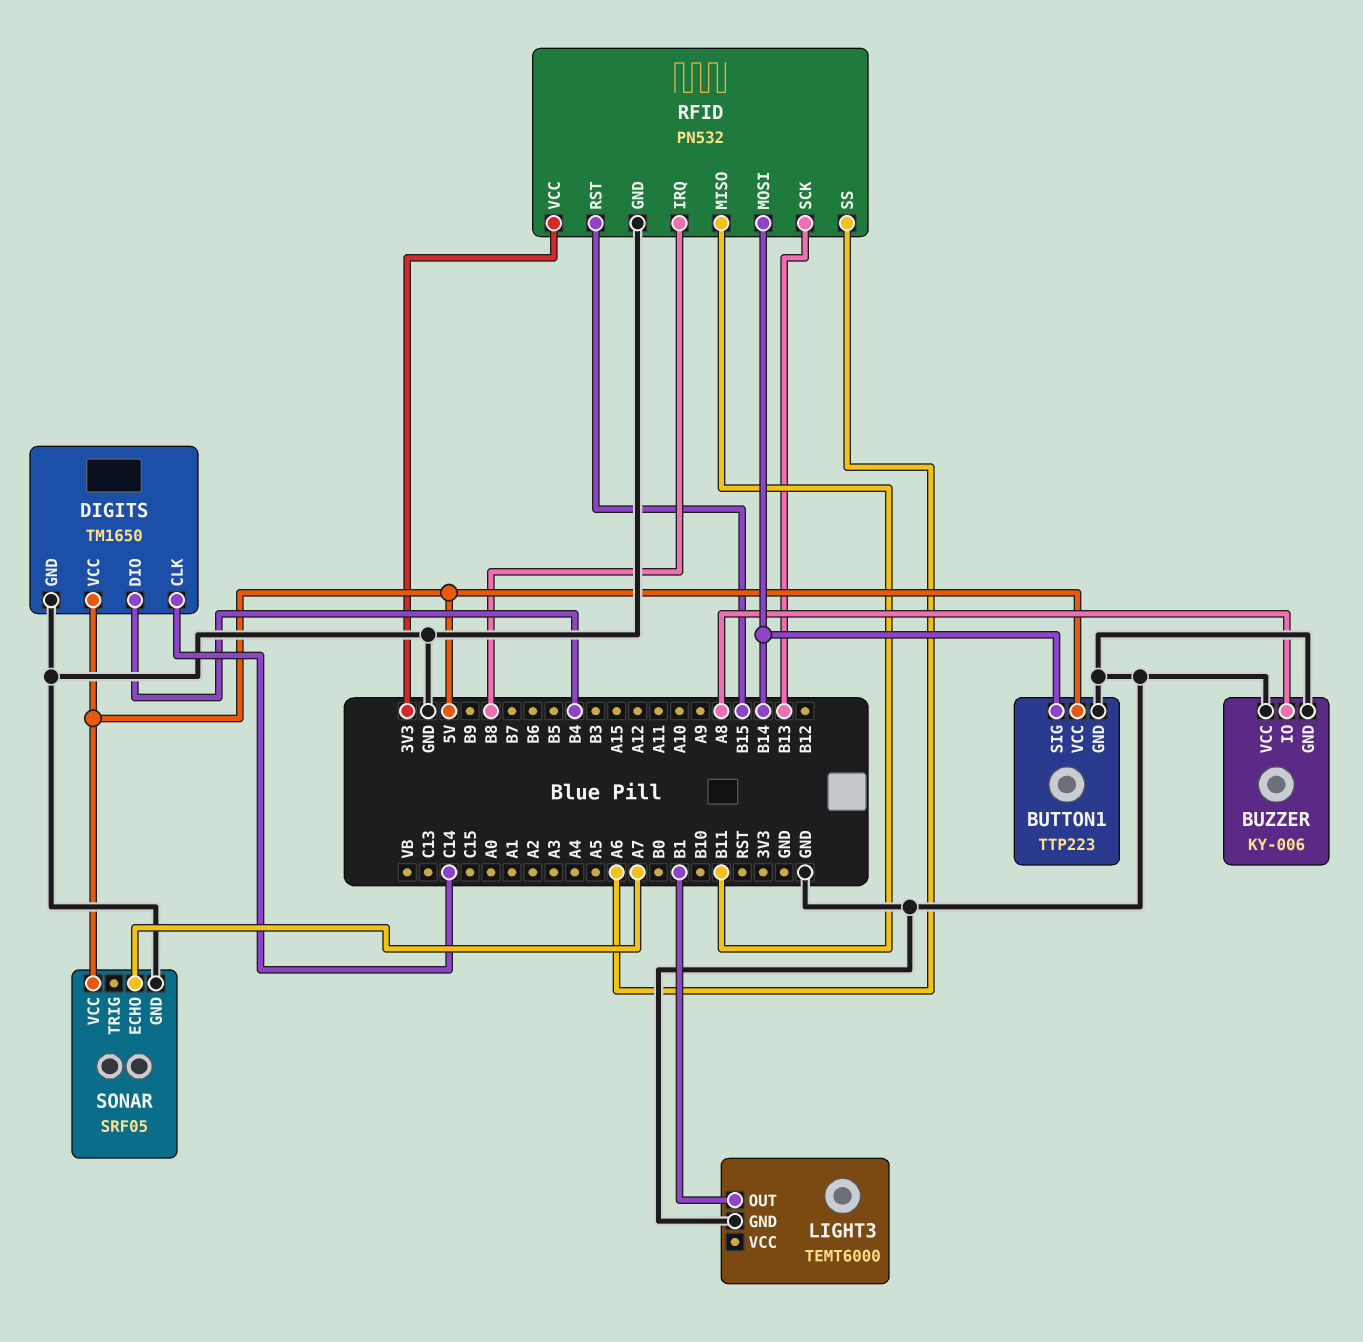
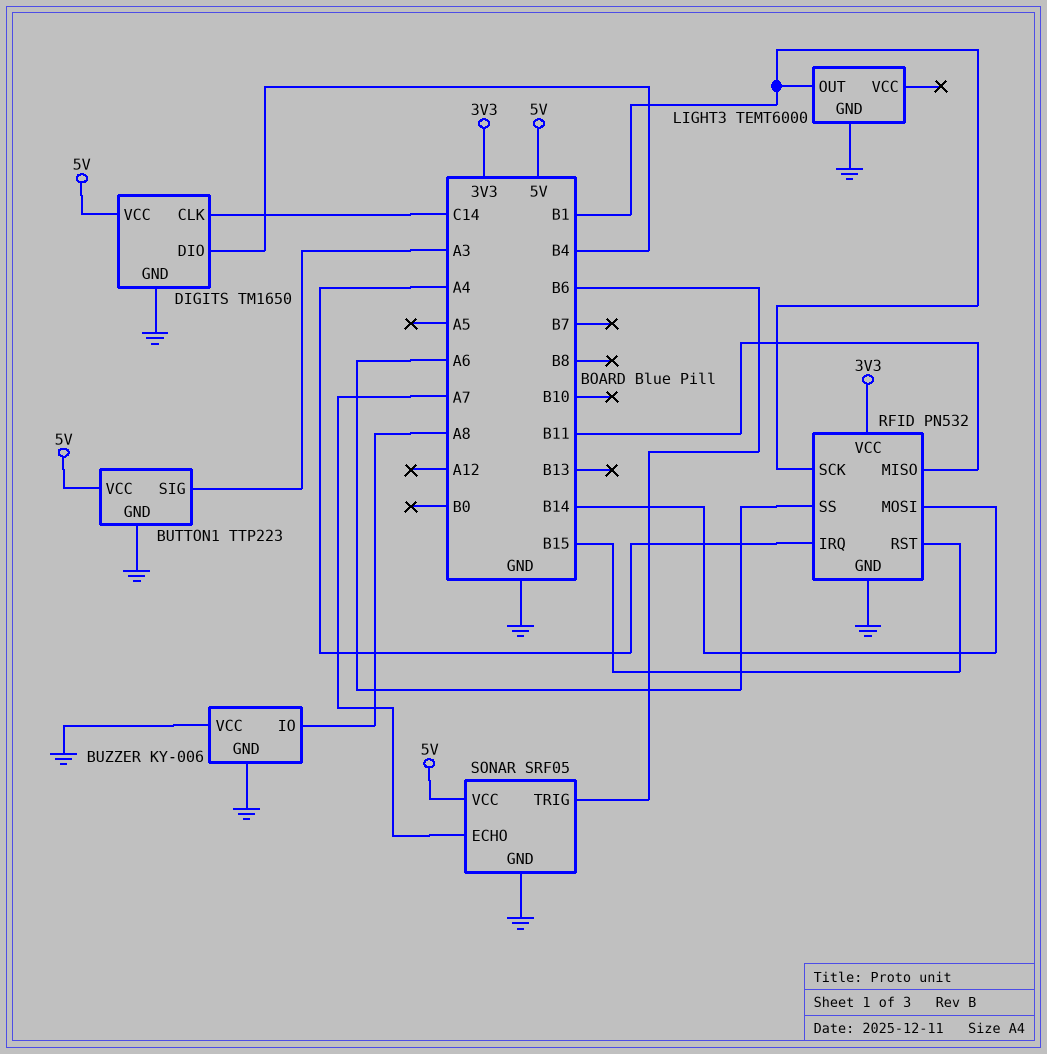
BUTTON1 pin SIG: B14 -> A3
RFID pin IRQ: B8 -> A4
RFID pin SCK: B13 -> B1
SONAR pin TRIG: none -> B6

